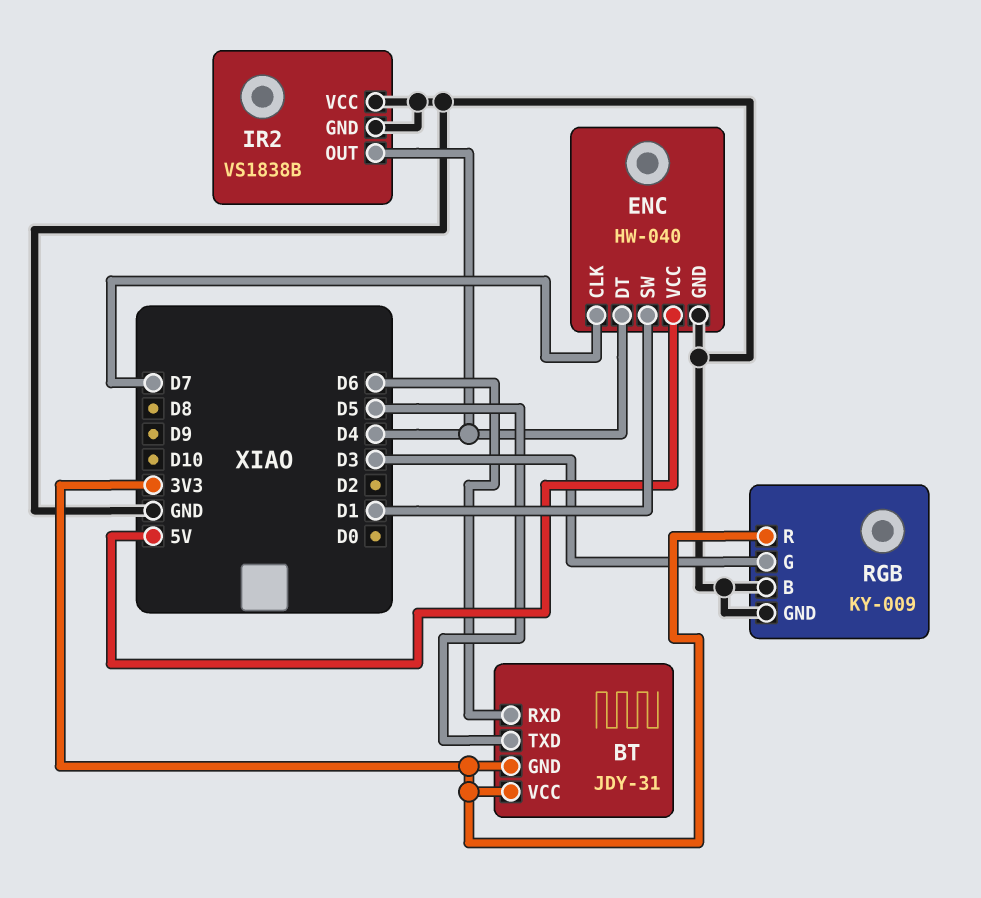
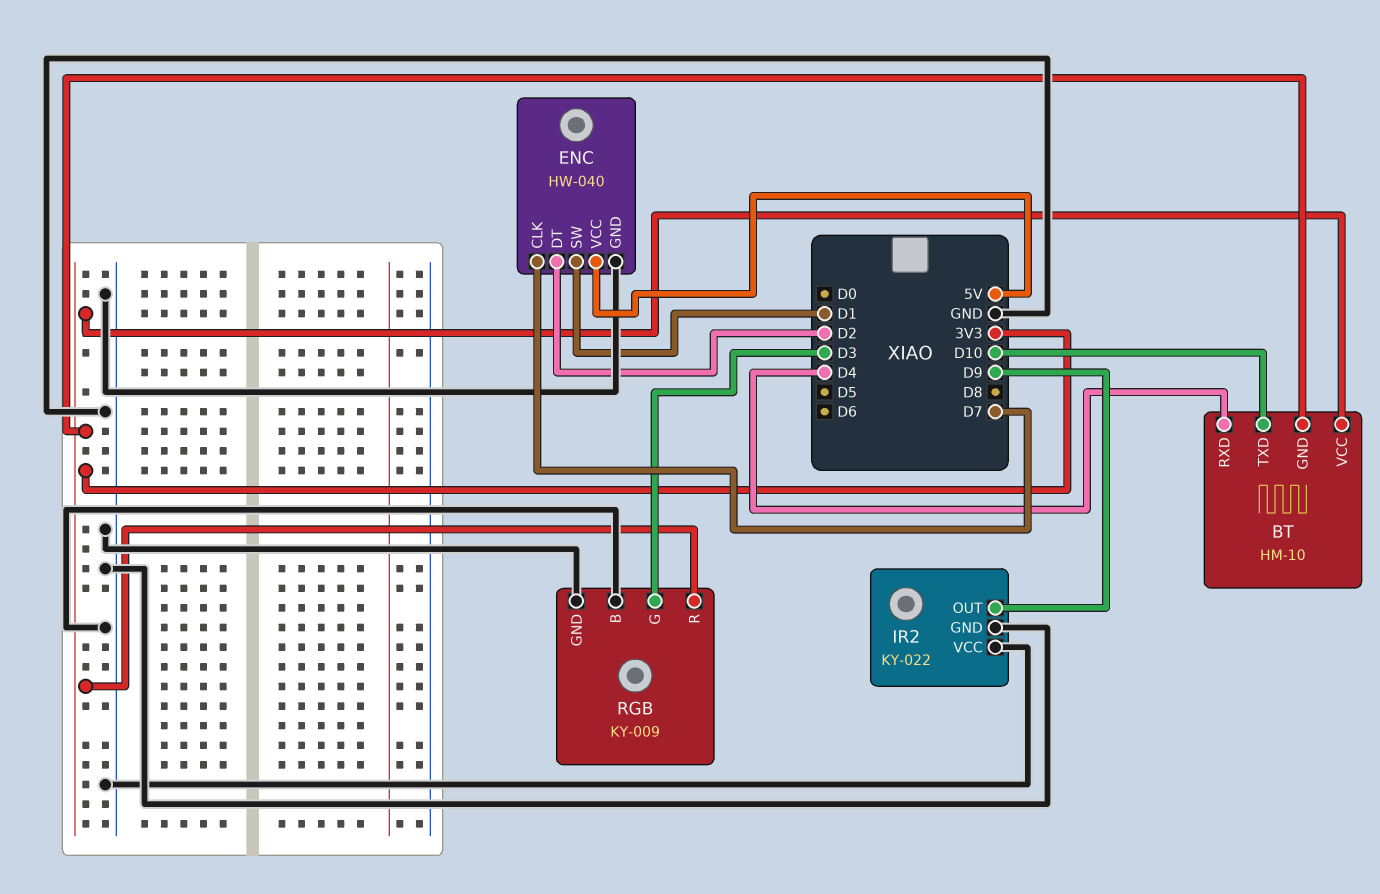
BT: JDY-31 -> HM-10
BT pin RXD: D6 -> D4
BT pin TXD: D5 -> D10
ENC pin DT: D4 -> D2
IR2: VS1838B -> KY-022
IR2 pin OUT: D4 -> D9

